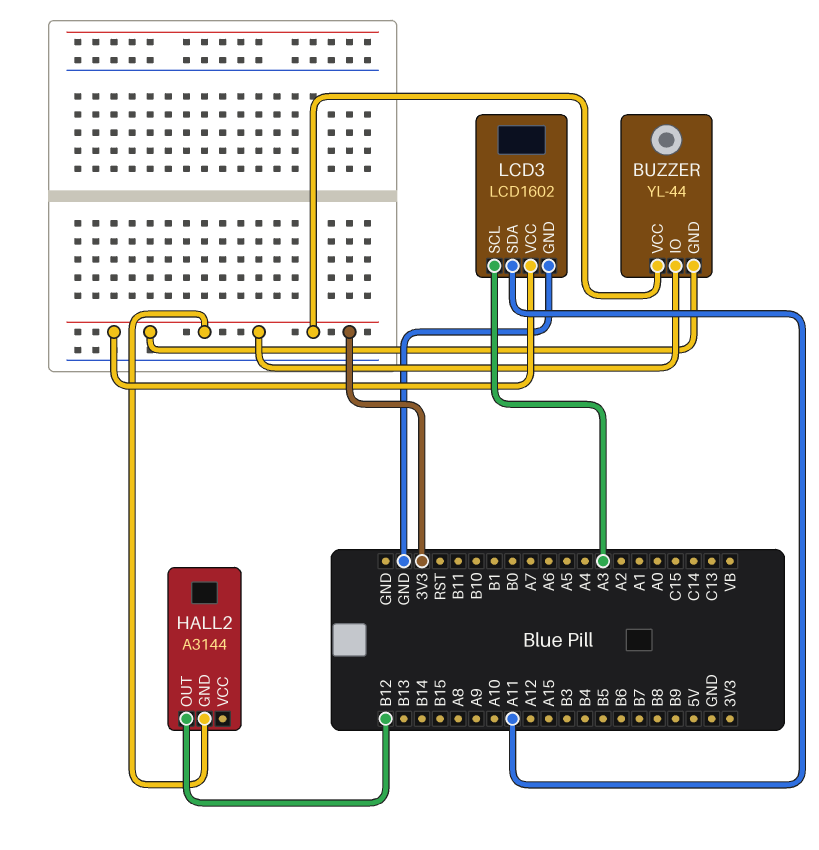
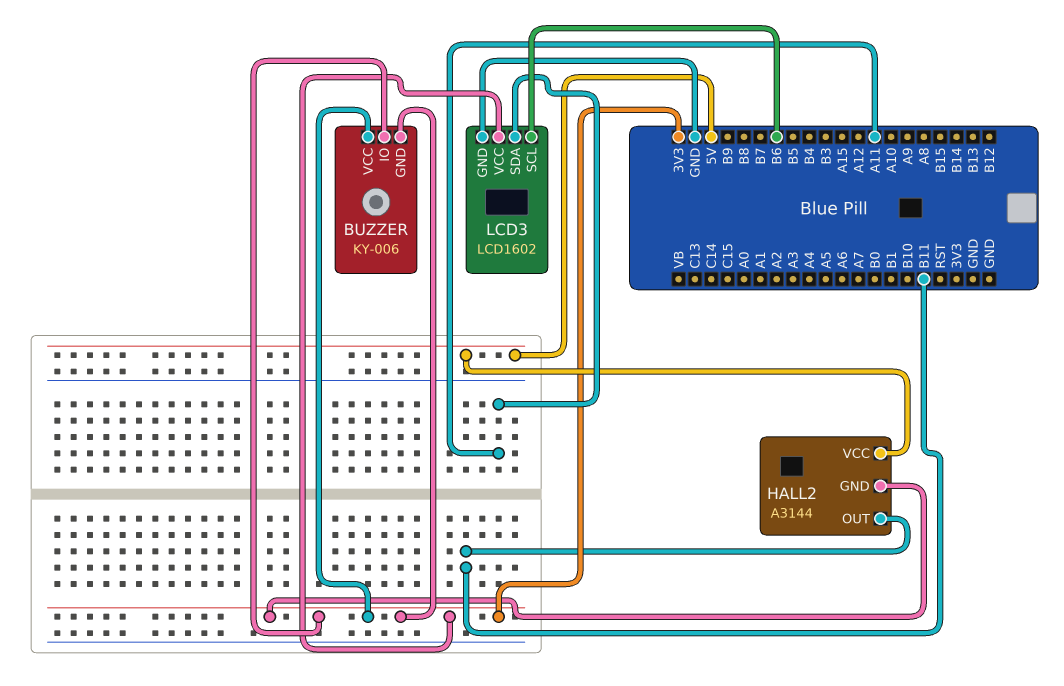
BUZZER: YL-44 -> KY-006
HALL2 pin OUT: B12 -> B11
HALL2 pin VCC: none -> 5V
LCD3 pin SCL: A3 -> B6

